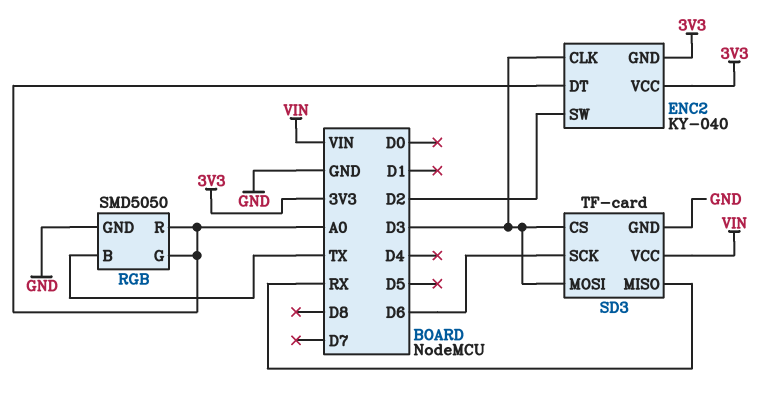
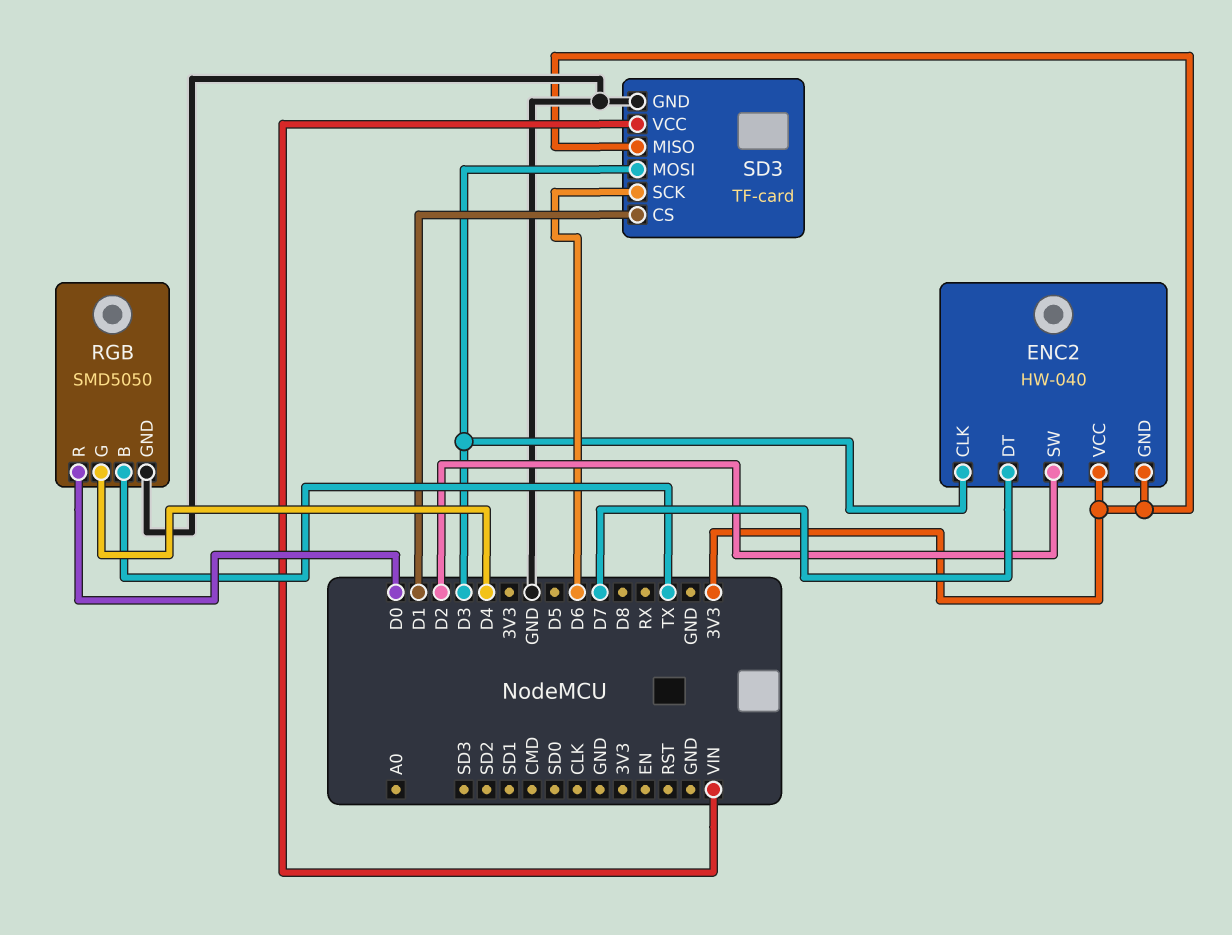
ENC2: KY-040 -> HW-040
ENC2 pin DT: A0 -> D7
RGB pin G: A0 -> D4
RGB pin R: A0 -> D0
SD3 pin CS: D3 -> D1
SD3 pin MISO: RX -> 3V3

